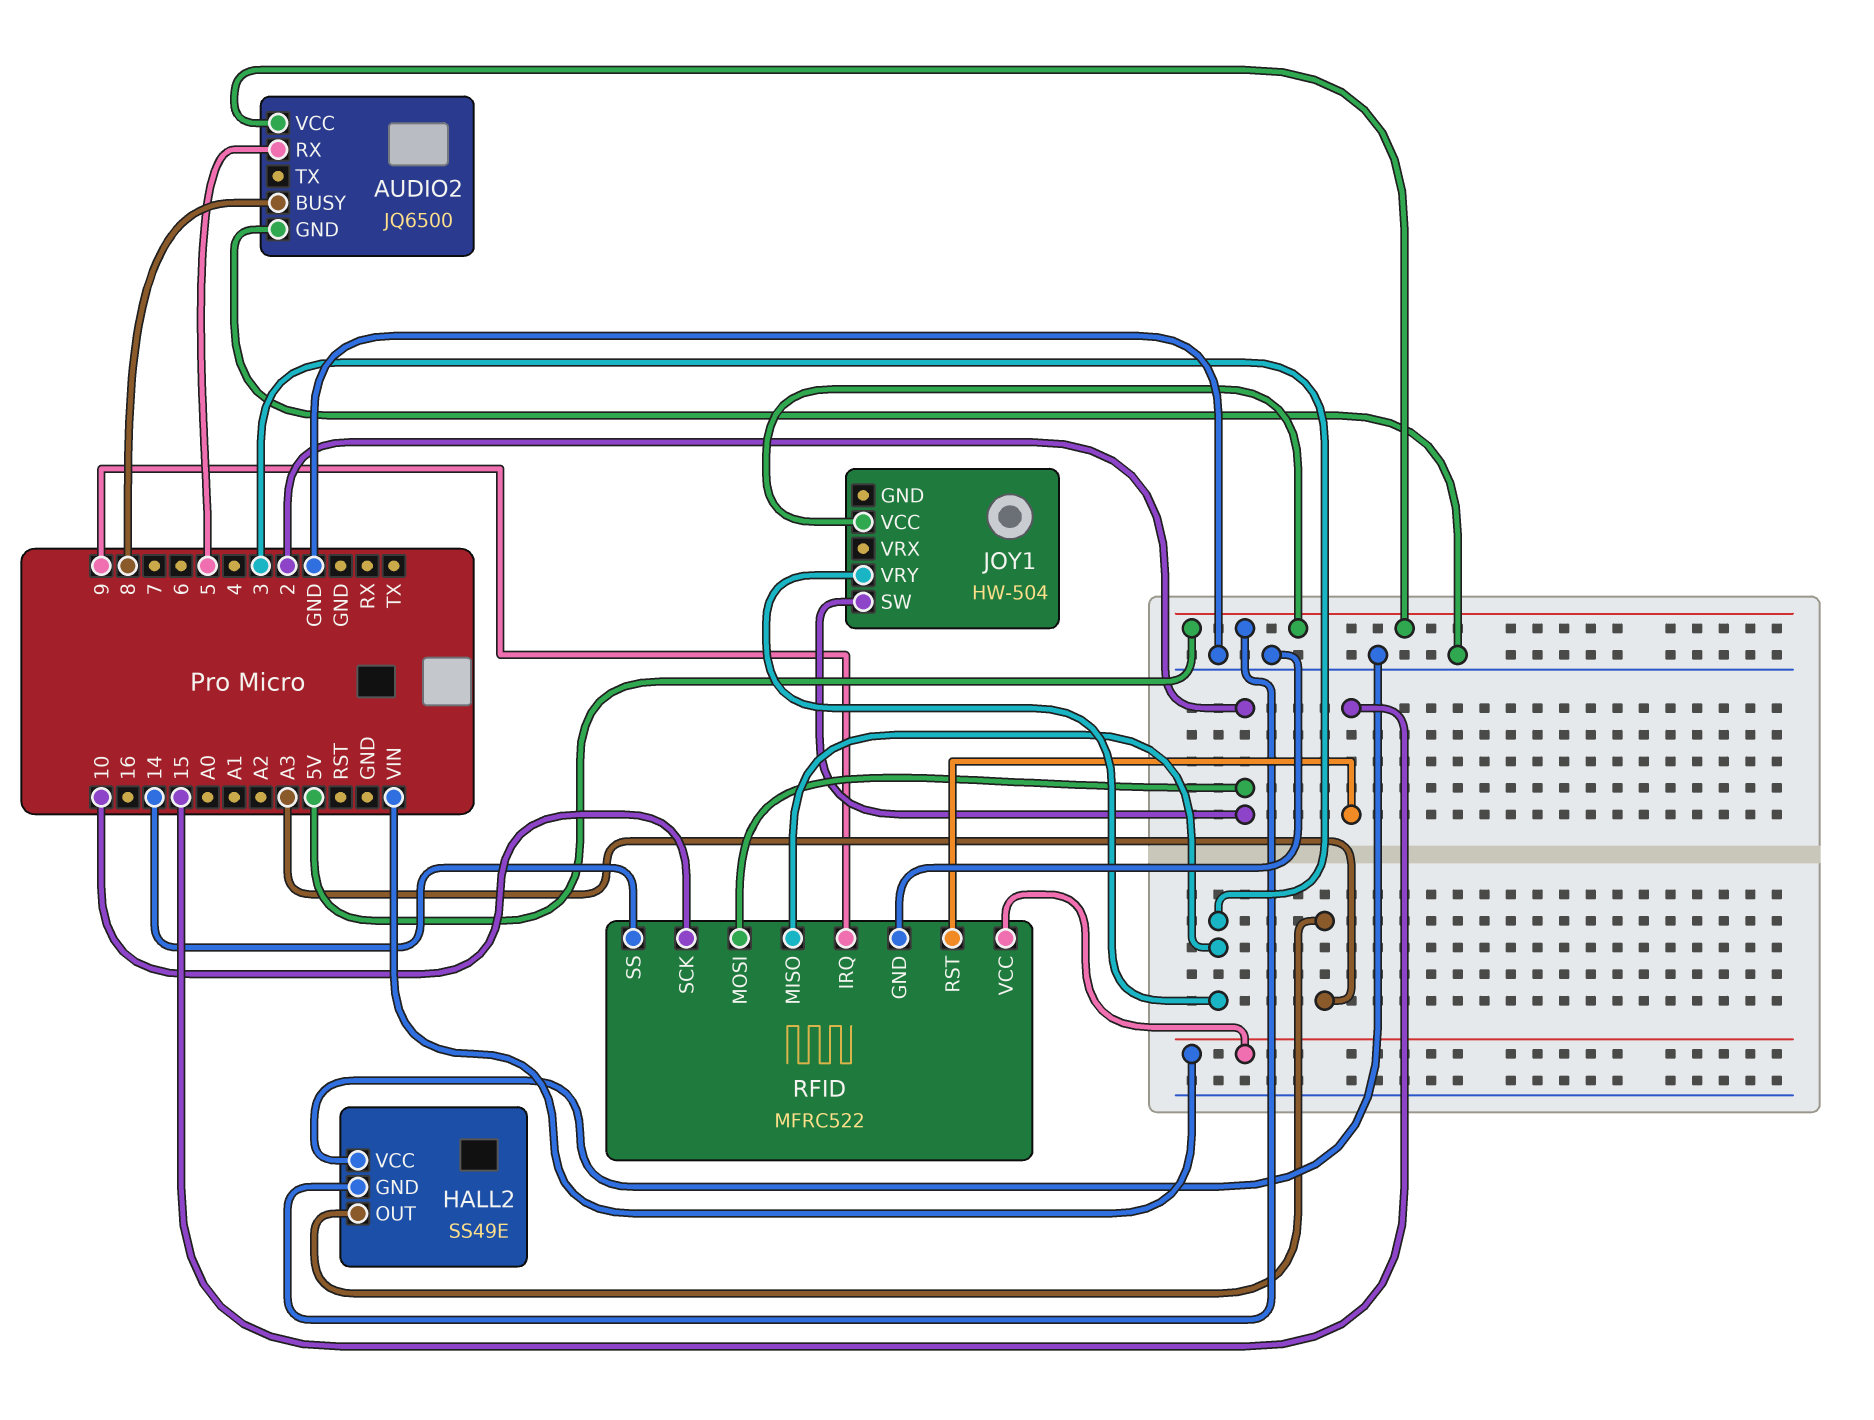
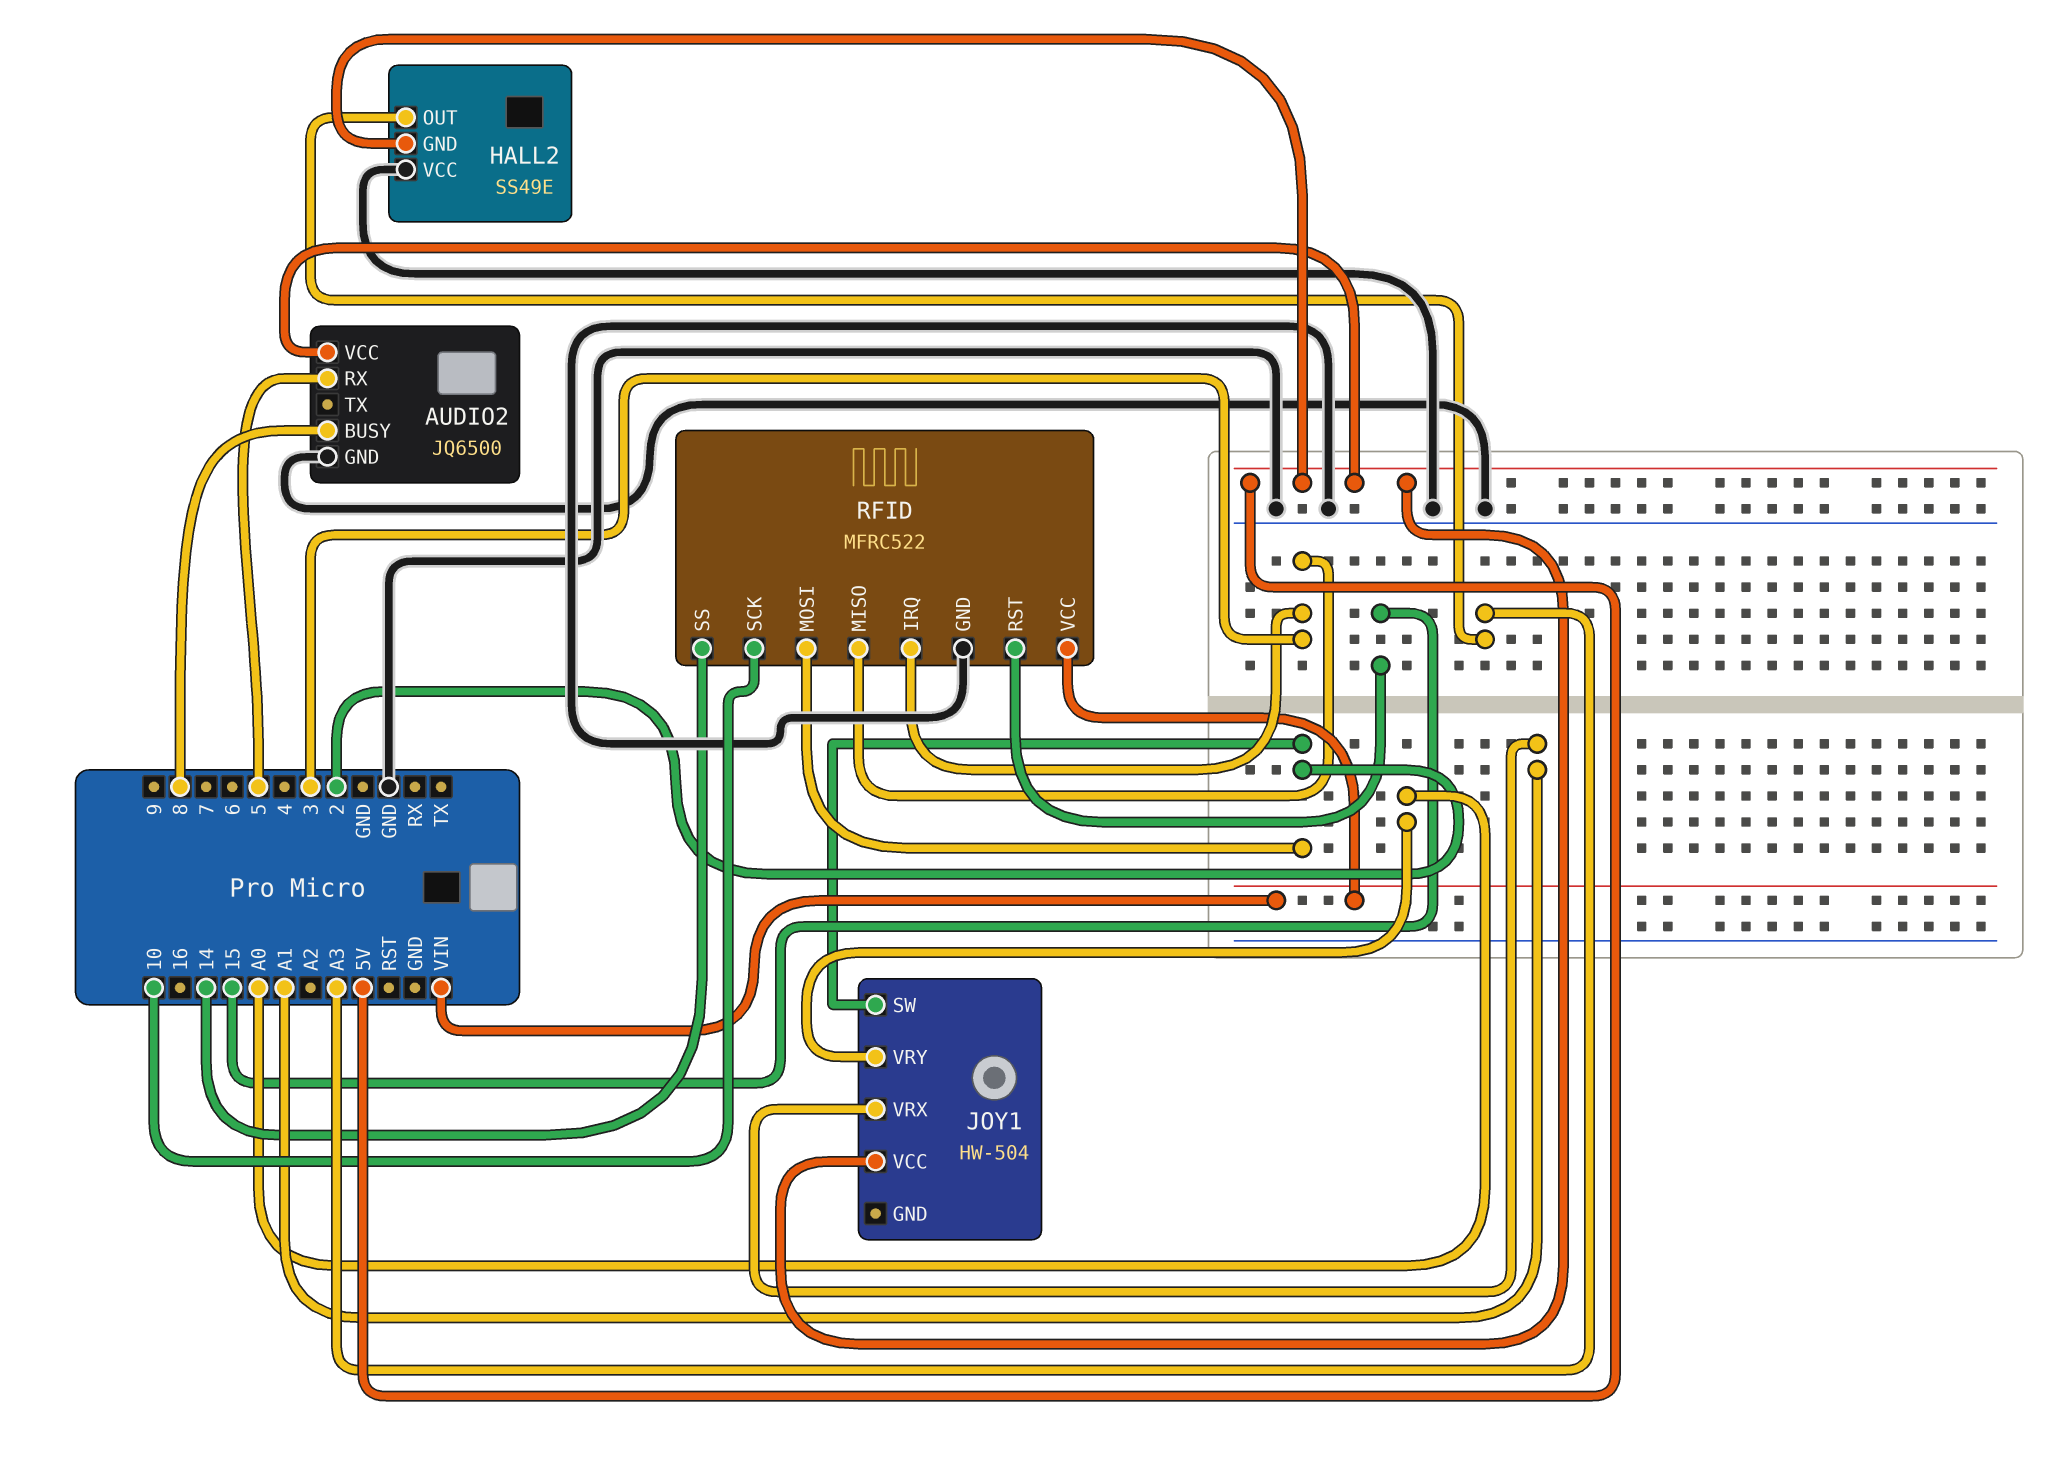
JOY1 pin VRX: none -> A1
JOY1 pin VRY: 3 -> A0
RFID pin IRQ: 9 -> 3

